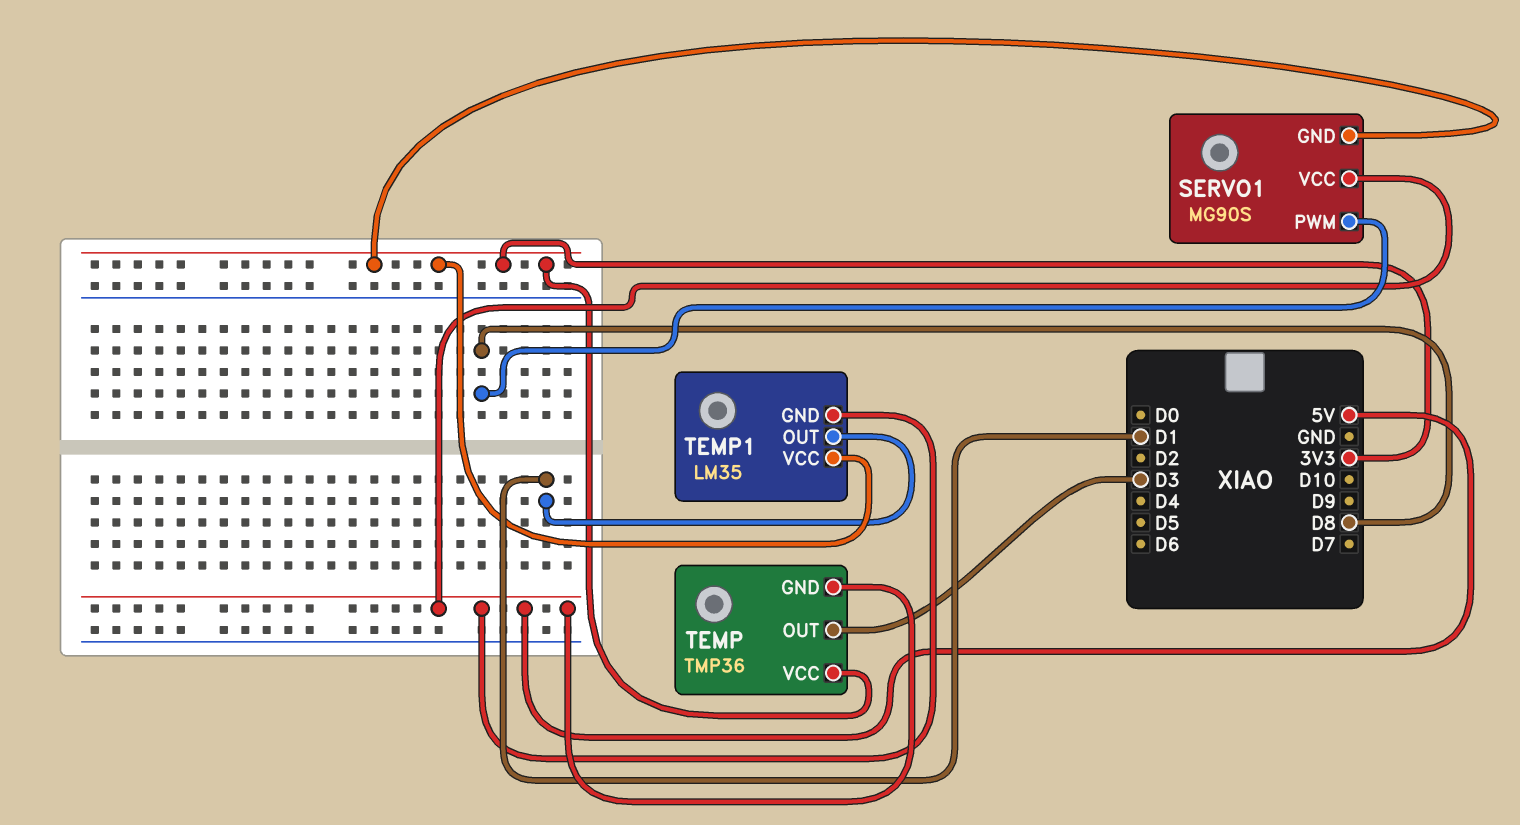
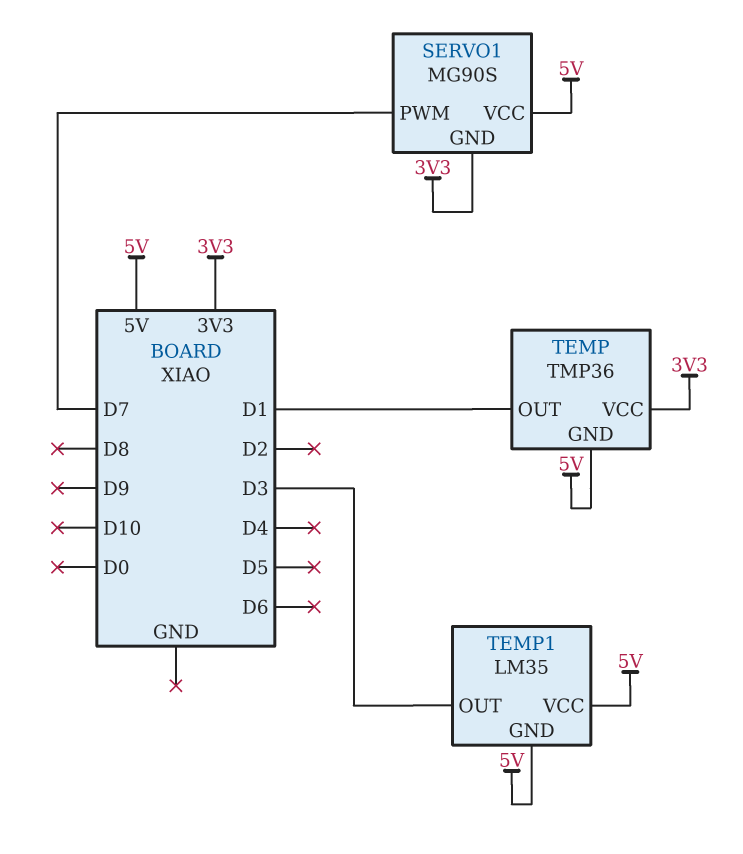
SERVO1 pin PWM: D8 -> D7
TEMP pin OUT: D3 -> D1
TEMP1 pin OUT: D1 -> D3
TEMP1 pin VCC: 3V3 -> 5V

